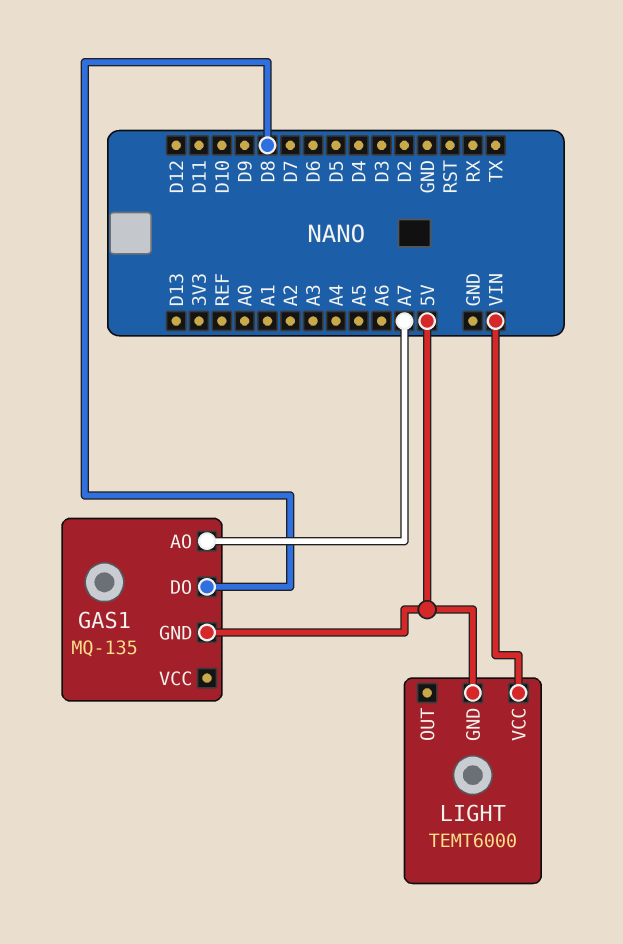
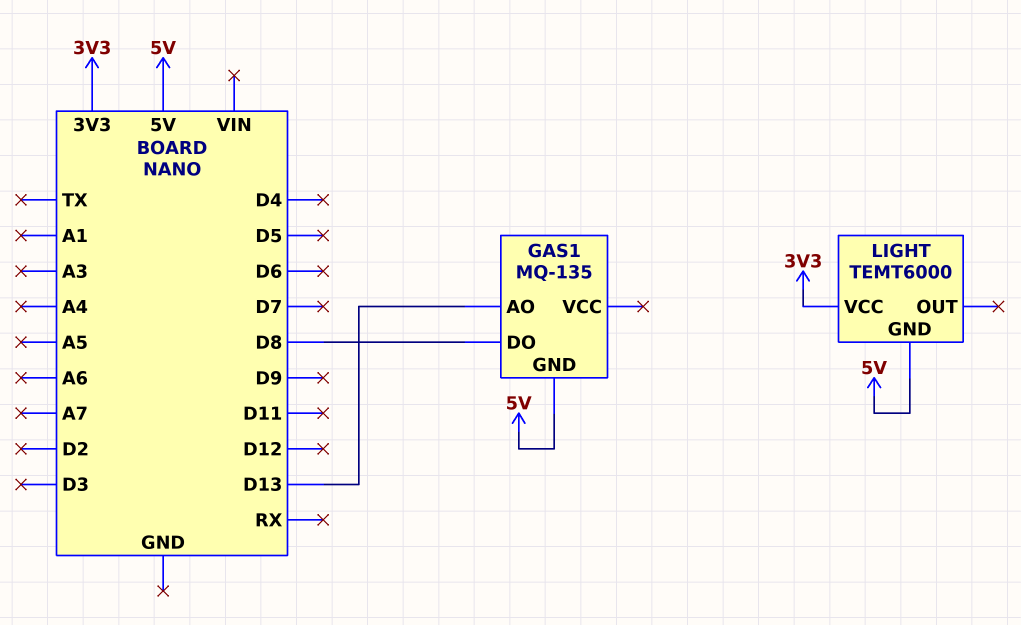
GAS1 pin AO: A7 -> D13
LIGHT pin VCC: VIN -> 3V3

